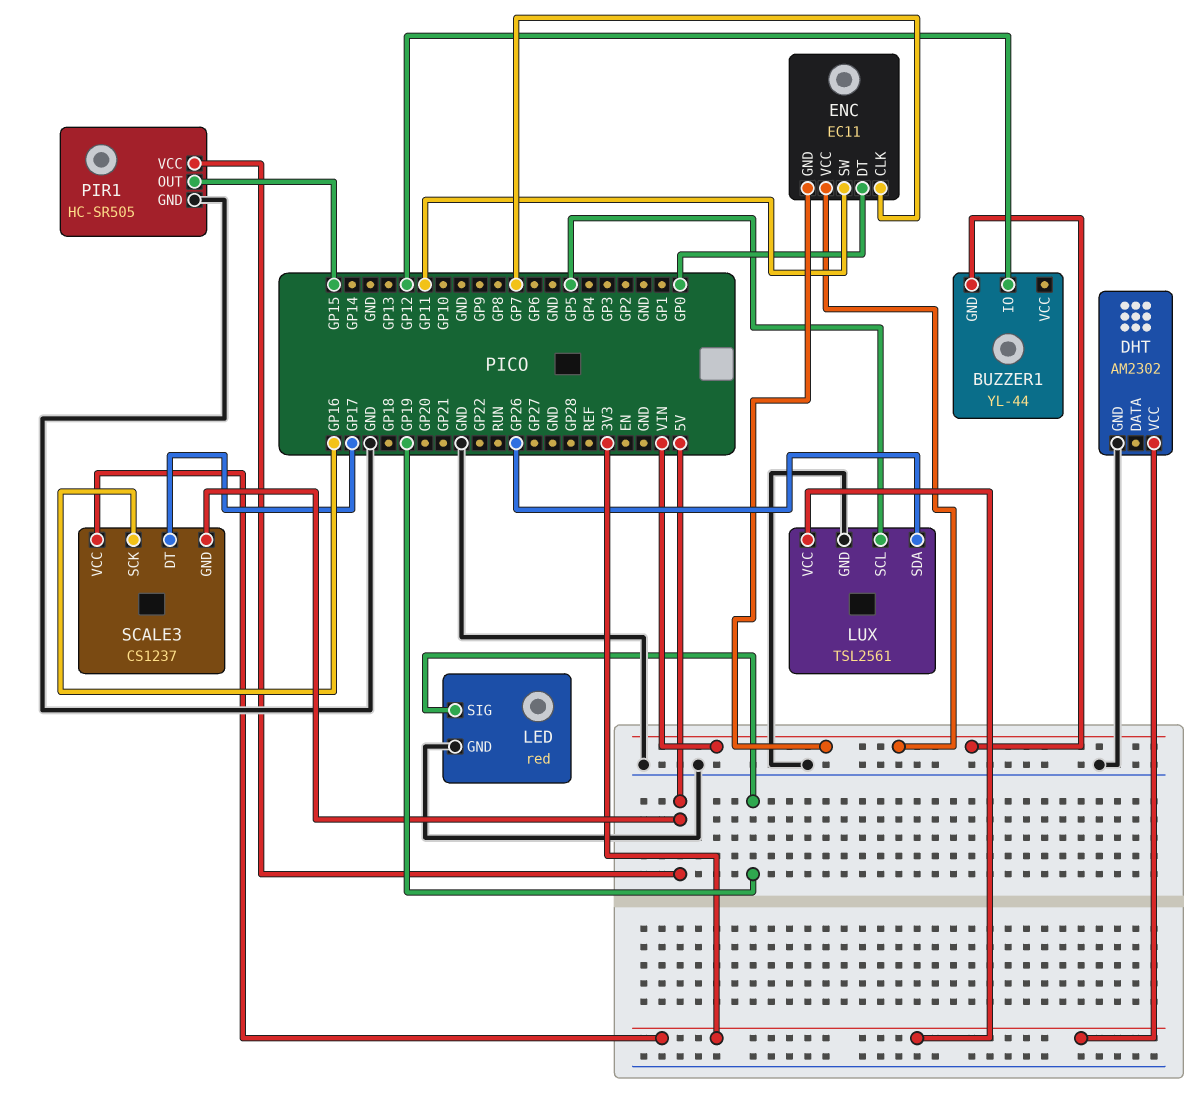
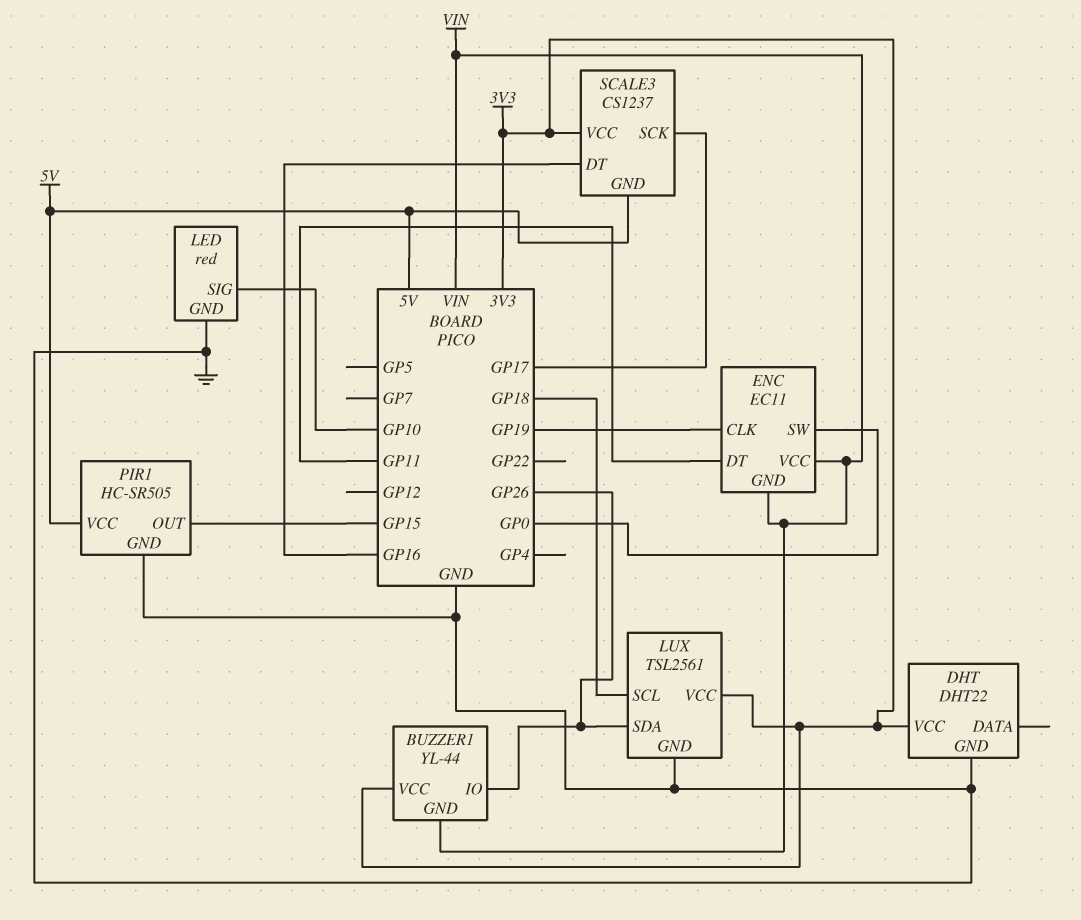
BUZZER1 pin IO: GP12 -> GP26
BUZZER1 pin VCC: none -> 3V3
DHT: AM2302 -> DHT22
ENC pin CLK: GP7 -> GP19
ENC pin DT: GP0 -> GP11
ENC pin SW: GP11 -> GP0
LED pin SIG: GP19 -> GP10
LUX pin SCL: GP5 -> GP18
SCALE3 pin DT: GP17 -> GP16
SCALE3 pin SCK: GP16 -> GP17

